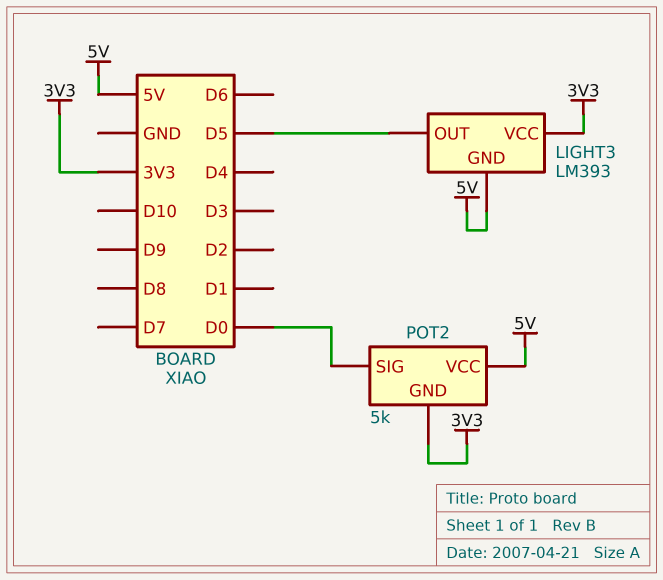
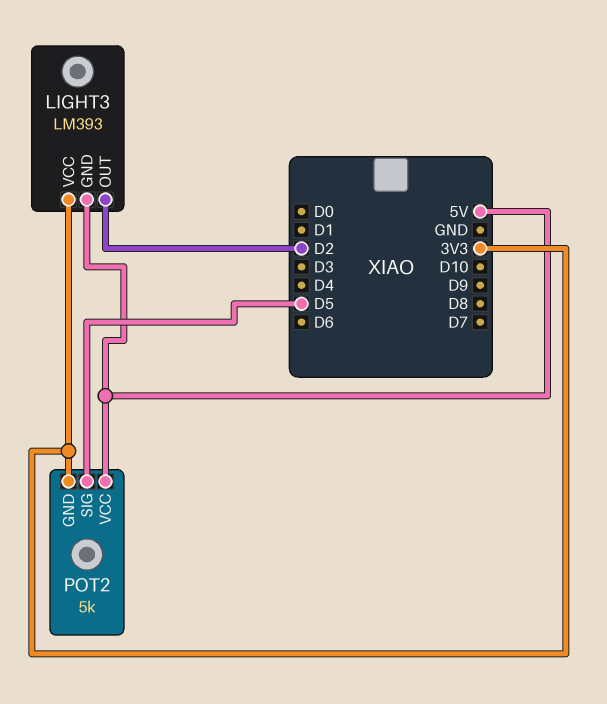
LIGHT3 pin OUT: D5 -> D2
POT2 pin SIG: D0 -> D5

